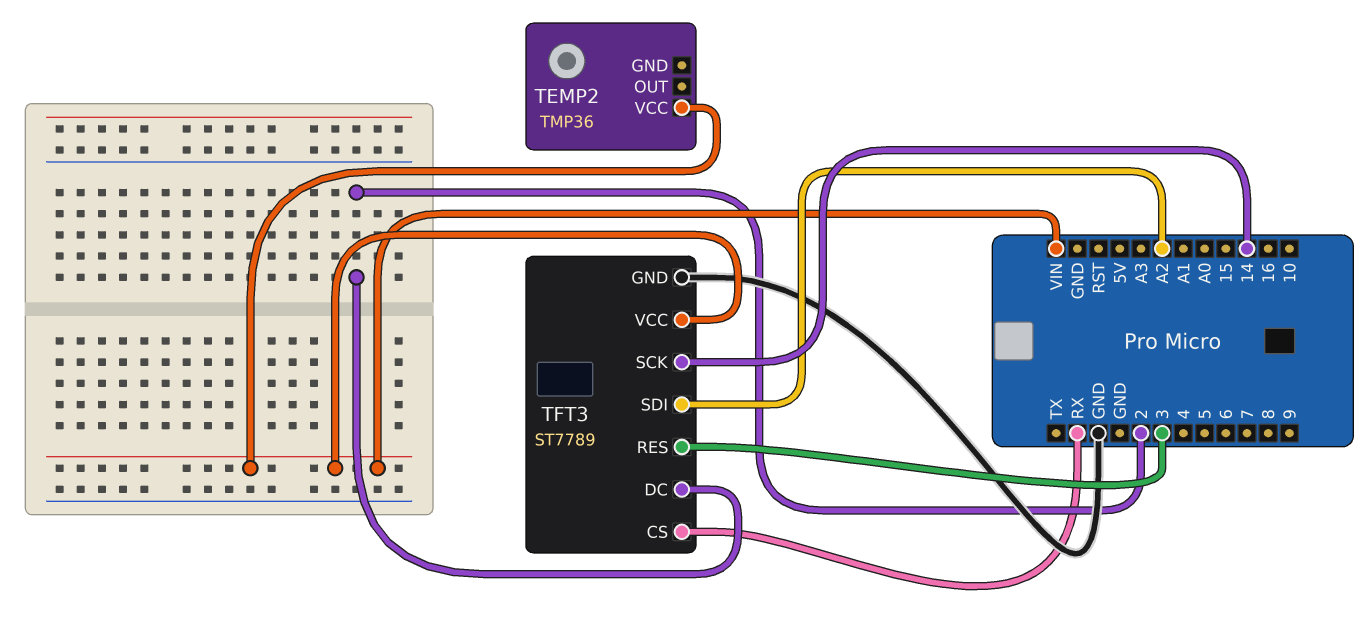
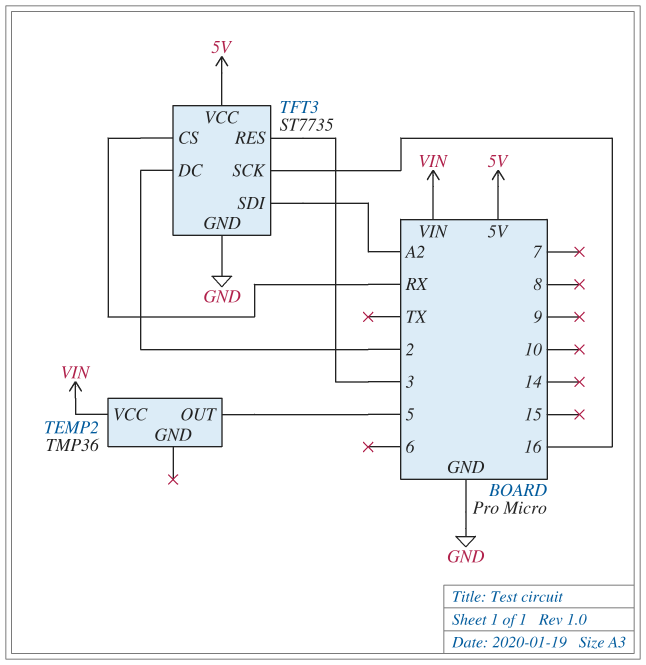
TEMP2 pin OUT: none -> 5
TFT3: ST7789 -> ST7735
TFT3 pin SCK: 14 -> 16
TFT3 pin VCC: VIN -> 5V

